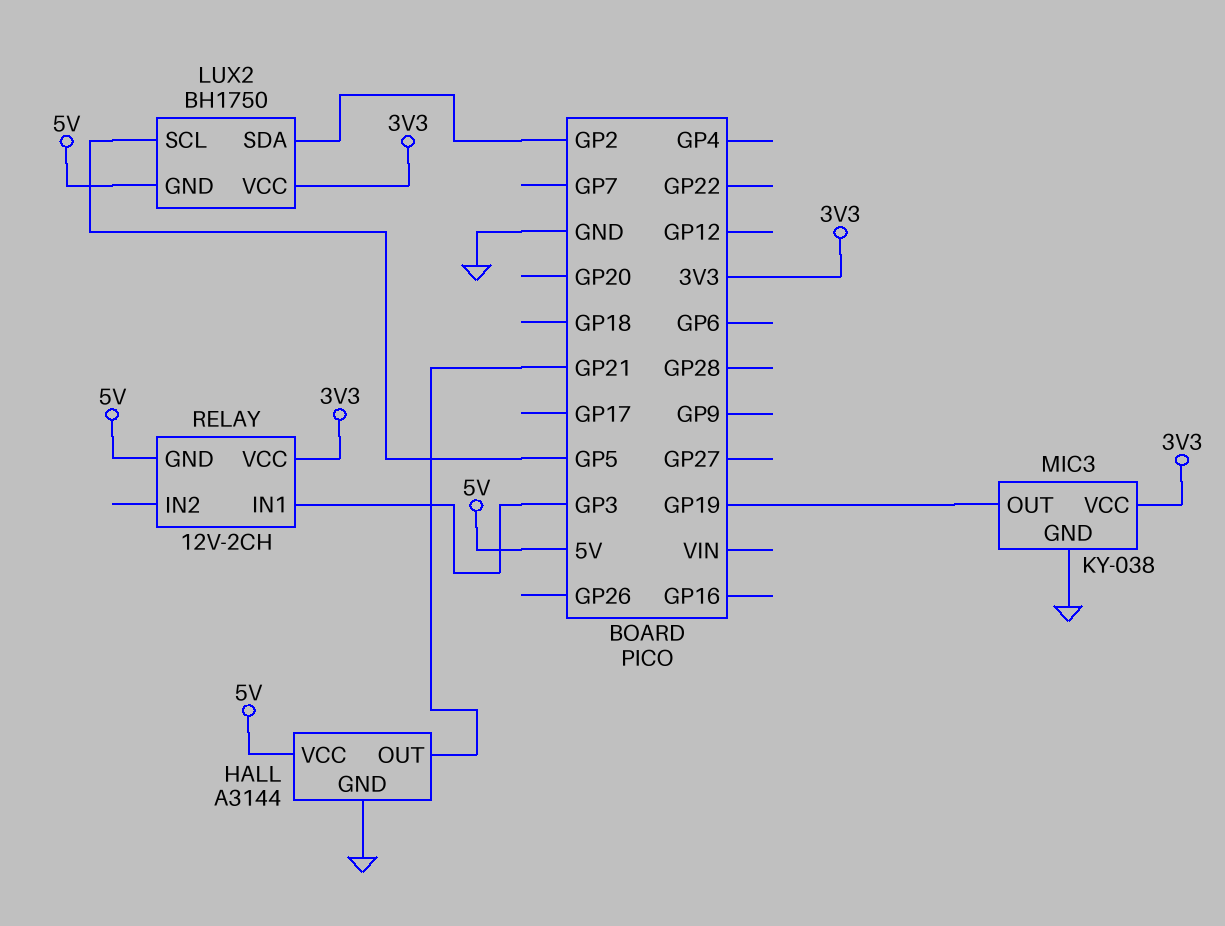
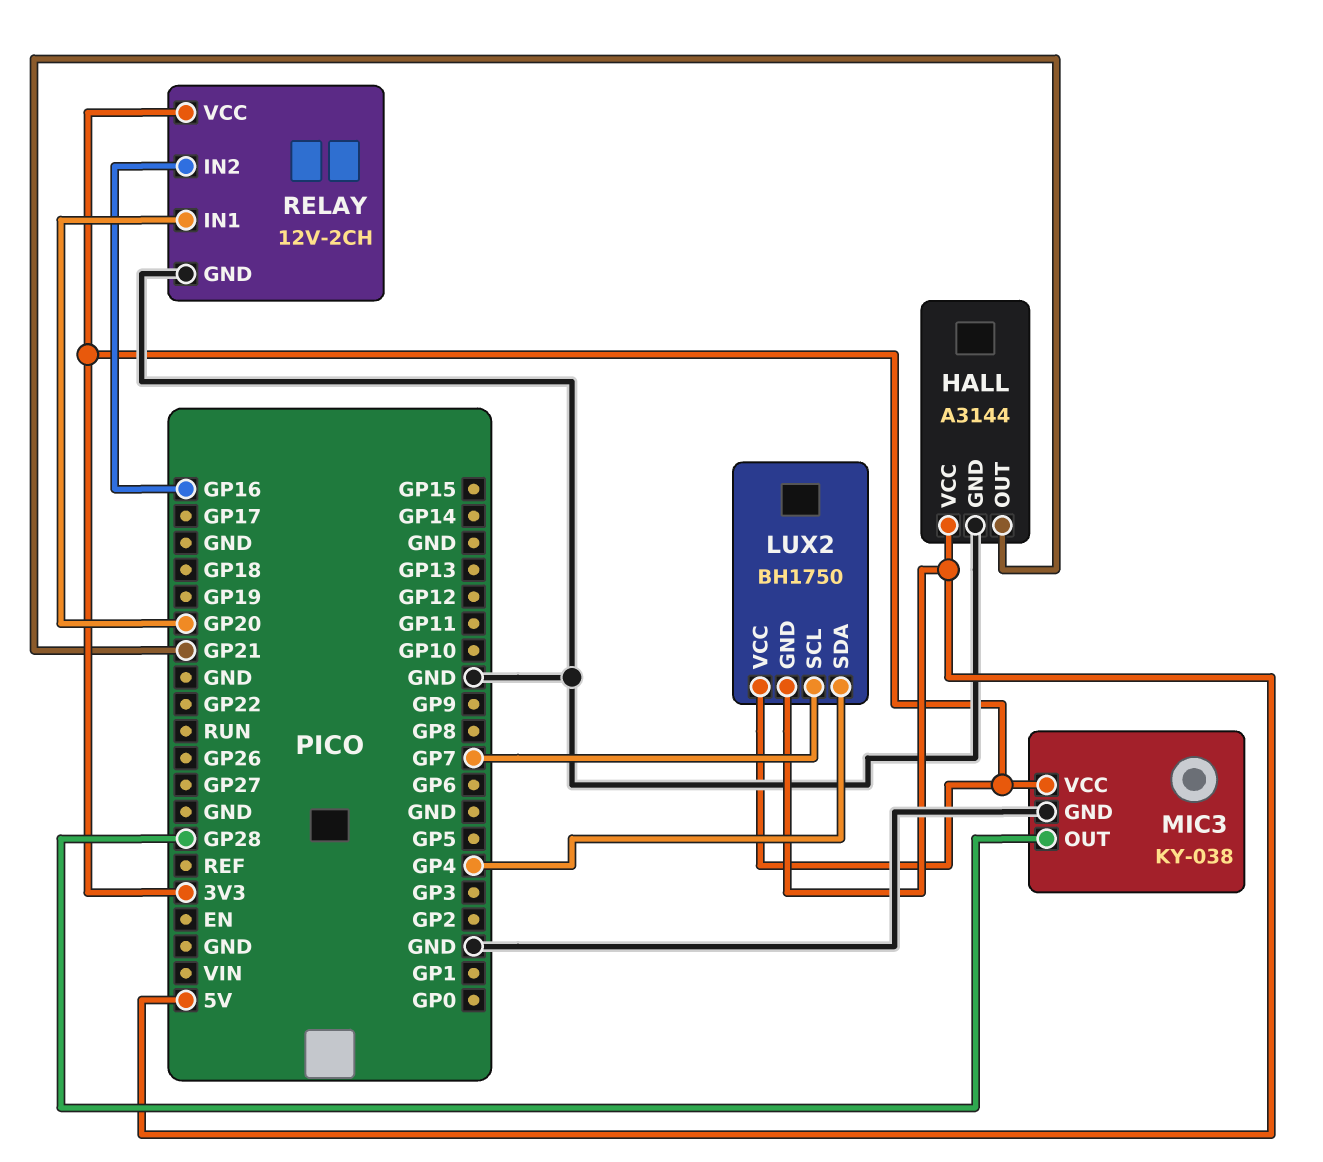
LUX2 pin SCL: GP5 -> GP7
LUX2 pin SDA: GP2 -> GP4
MIC3 pin OUT: GP19 -> GP28
RELAY pin GND: 5V -> GND
RELAY pin IN1: GP3 -> GP20
RELAY pin IN2: none -> GP16

